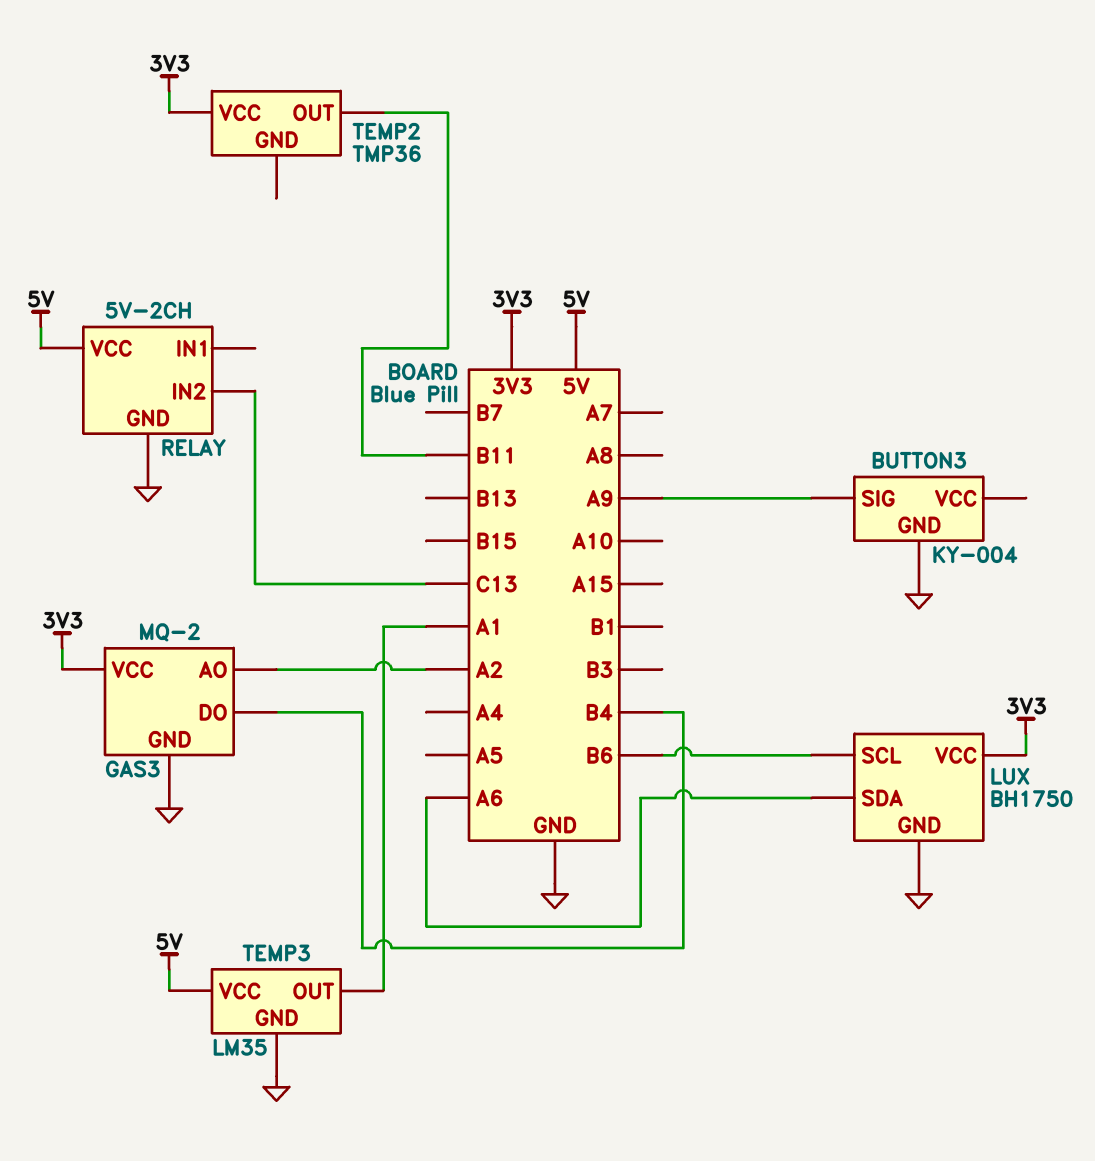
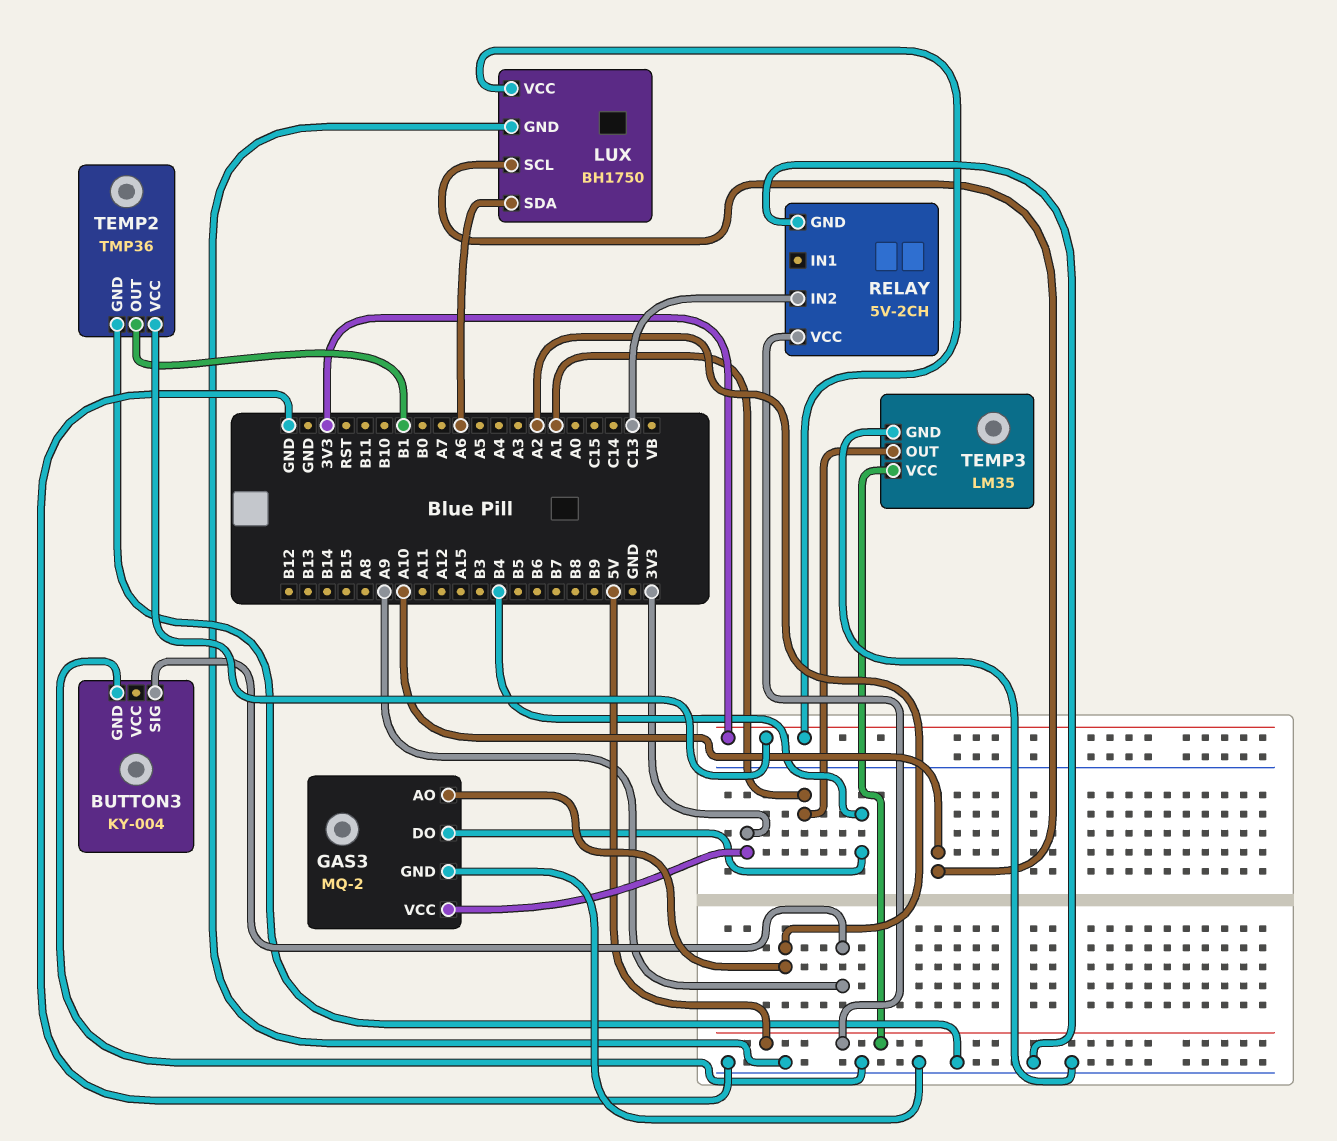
LUX pin SCL: B6 -> A10
TEMP2 pin GND: none -> GND
TEMP2 pin OUT: B11 -> B1

